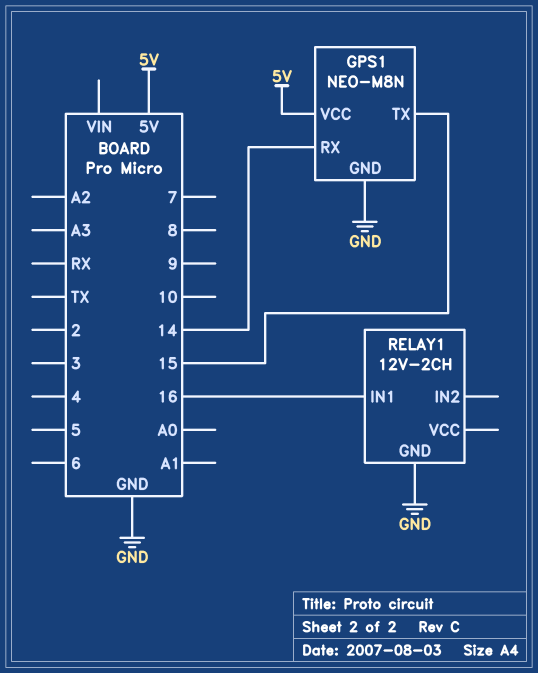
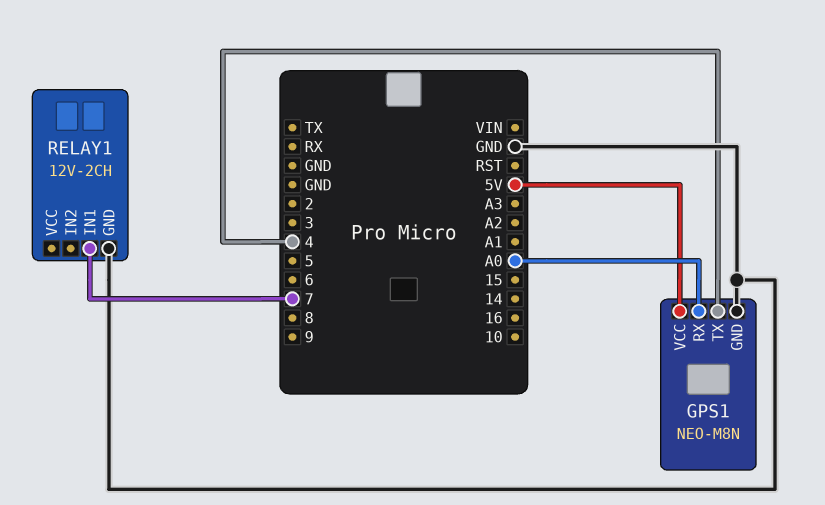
GPS1 pin RX: 14 -> A0
GPS1 pin TX: 15 -> 4
RELAY1 pin IN1: 16 -> 7

